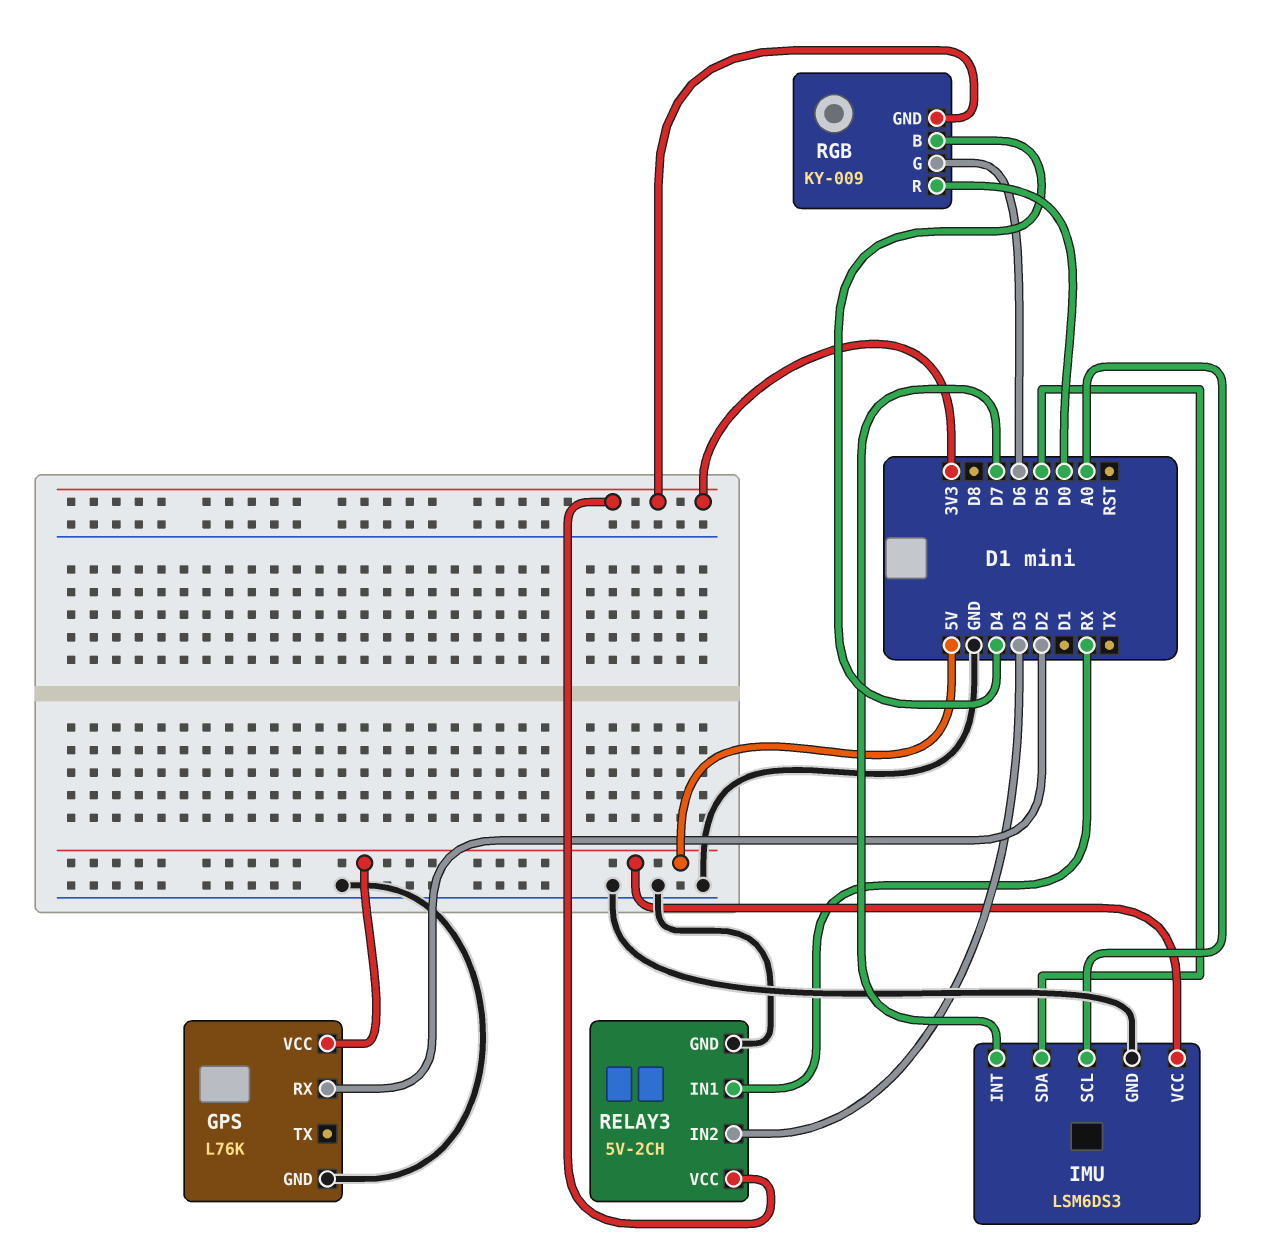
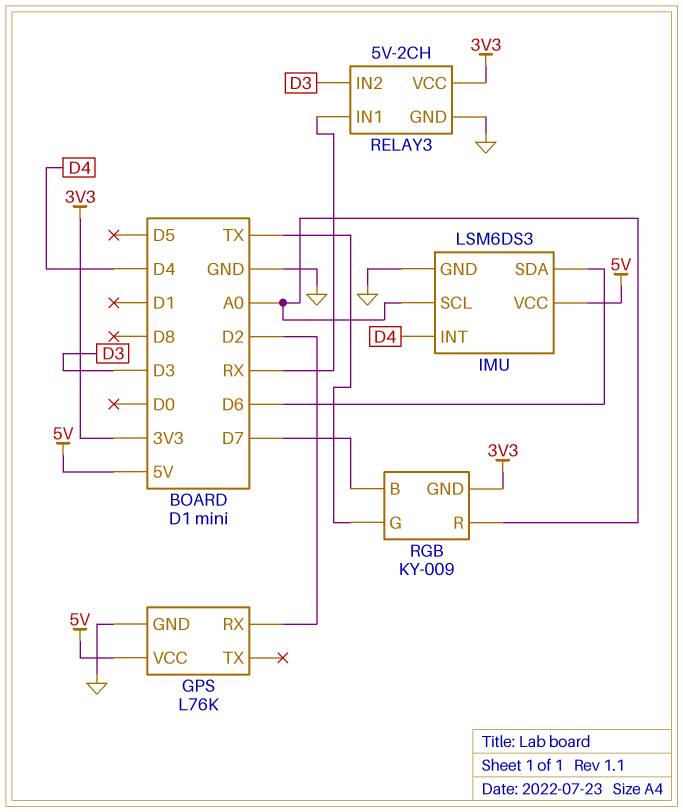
IMU pin INT: D7 -> D4
IMU pin SDA: D5 -> D6
RGB pin B: D4 -> D7
RGB pin G: D6 -> TX
RGB pin R: D0 -> A0

